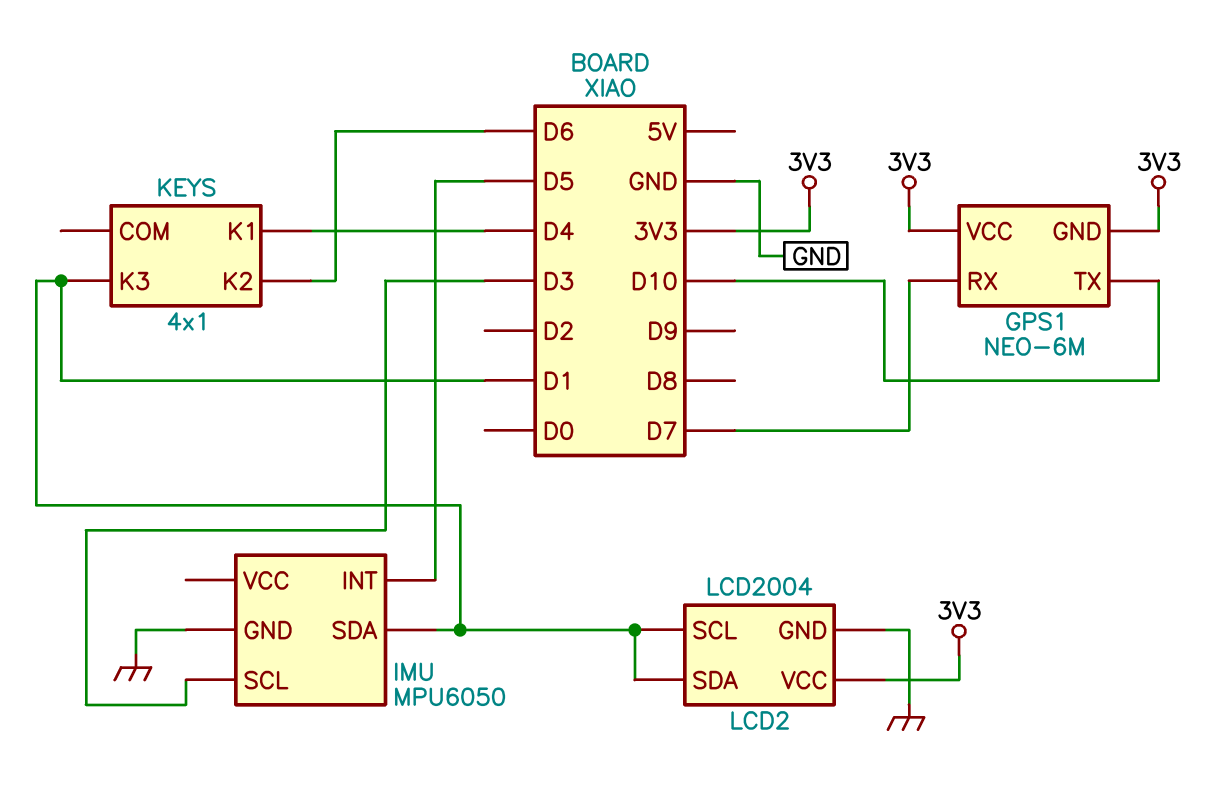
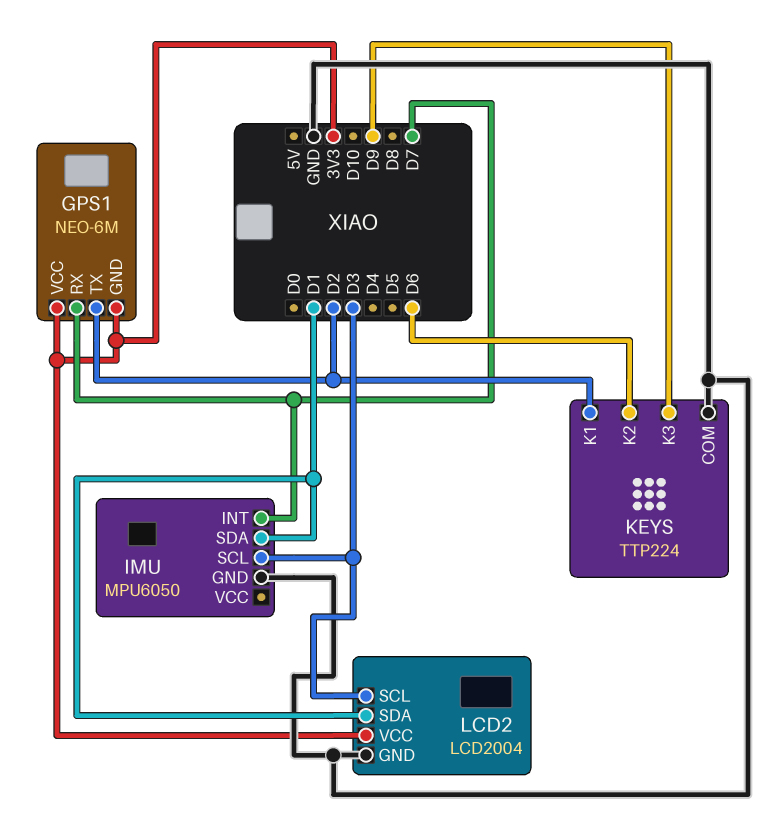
GPS1 pin TX: D10 -> D2
IMU pin INT: D5 -> D7
KEYS: 4x1 -> TTP224
KEYS pin COM: none -> GND
KEYS pin K1: D4 -> D2
KEYS pin K3: D1 -> D9
LCD2 pin SCL: D1 -> D3

